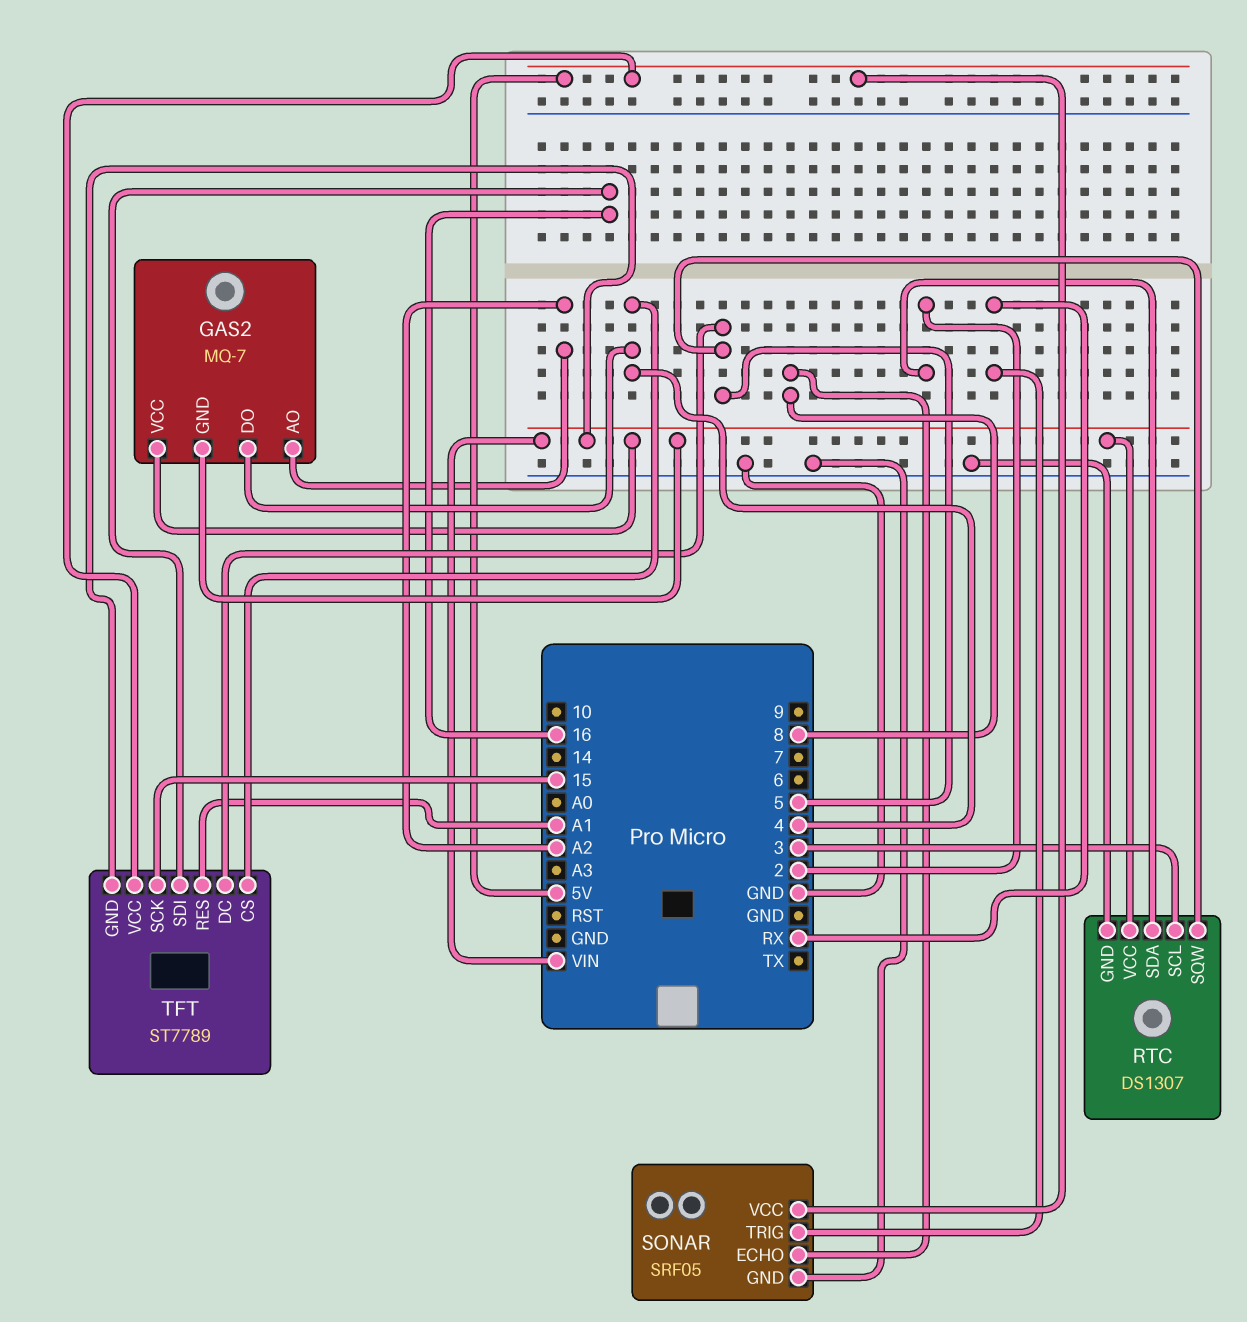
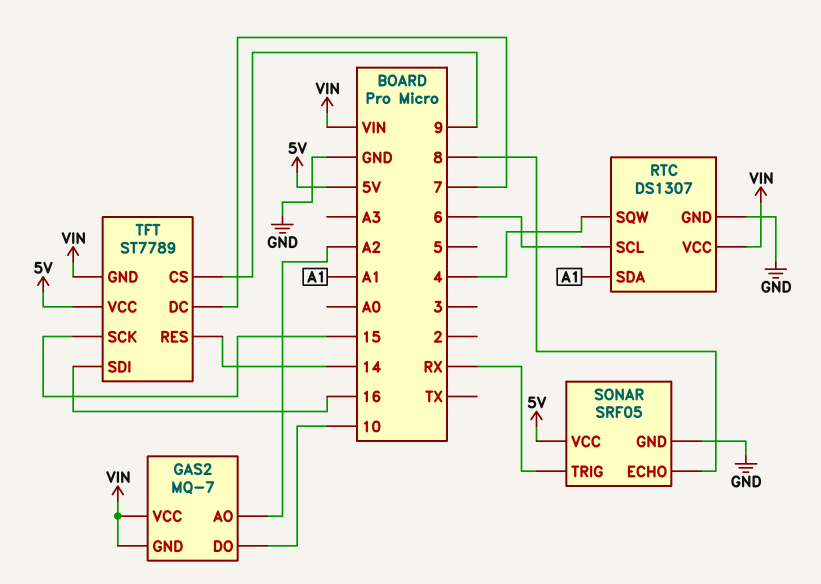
GAS2 pin DO: 4 -> 10
RTC pin SCL: 3 -> 6
RTC pin SDA: 2 -> A1
RTC pin SQW: 5 -> 4
TFT pin CS: 4 -> 9
TFT pin DC: 5 -> 7
TFT pin RES: A1 -> 14

